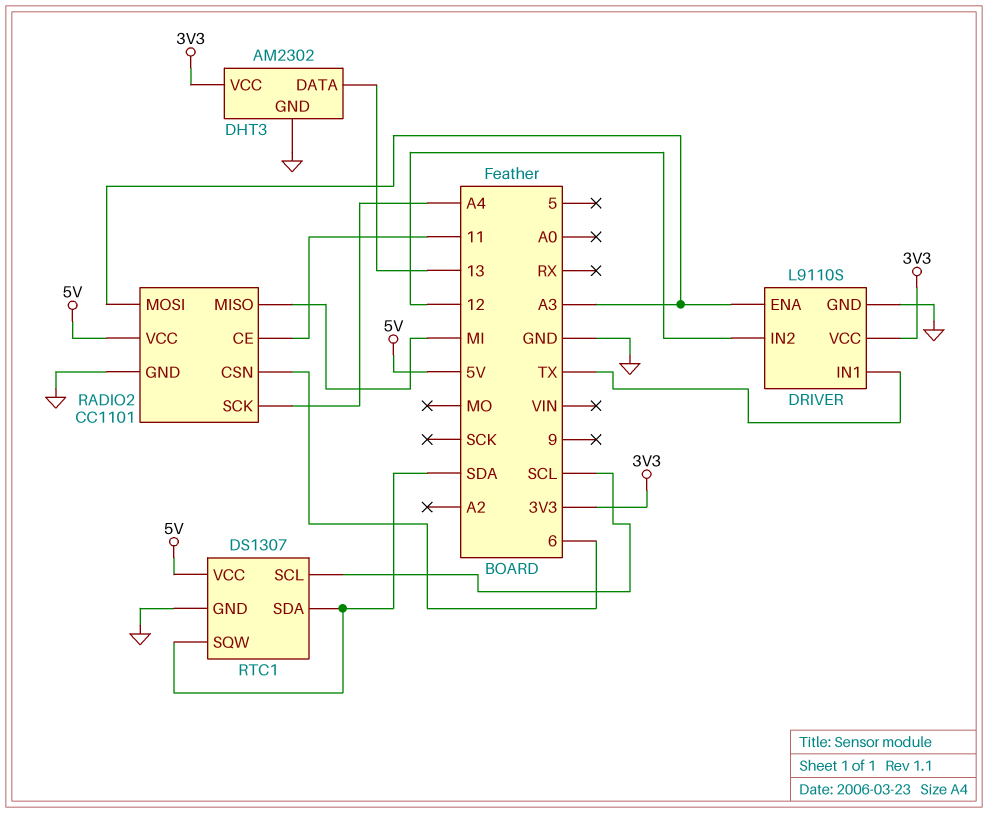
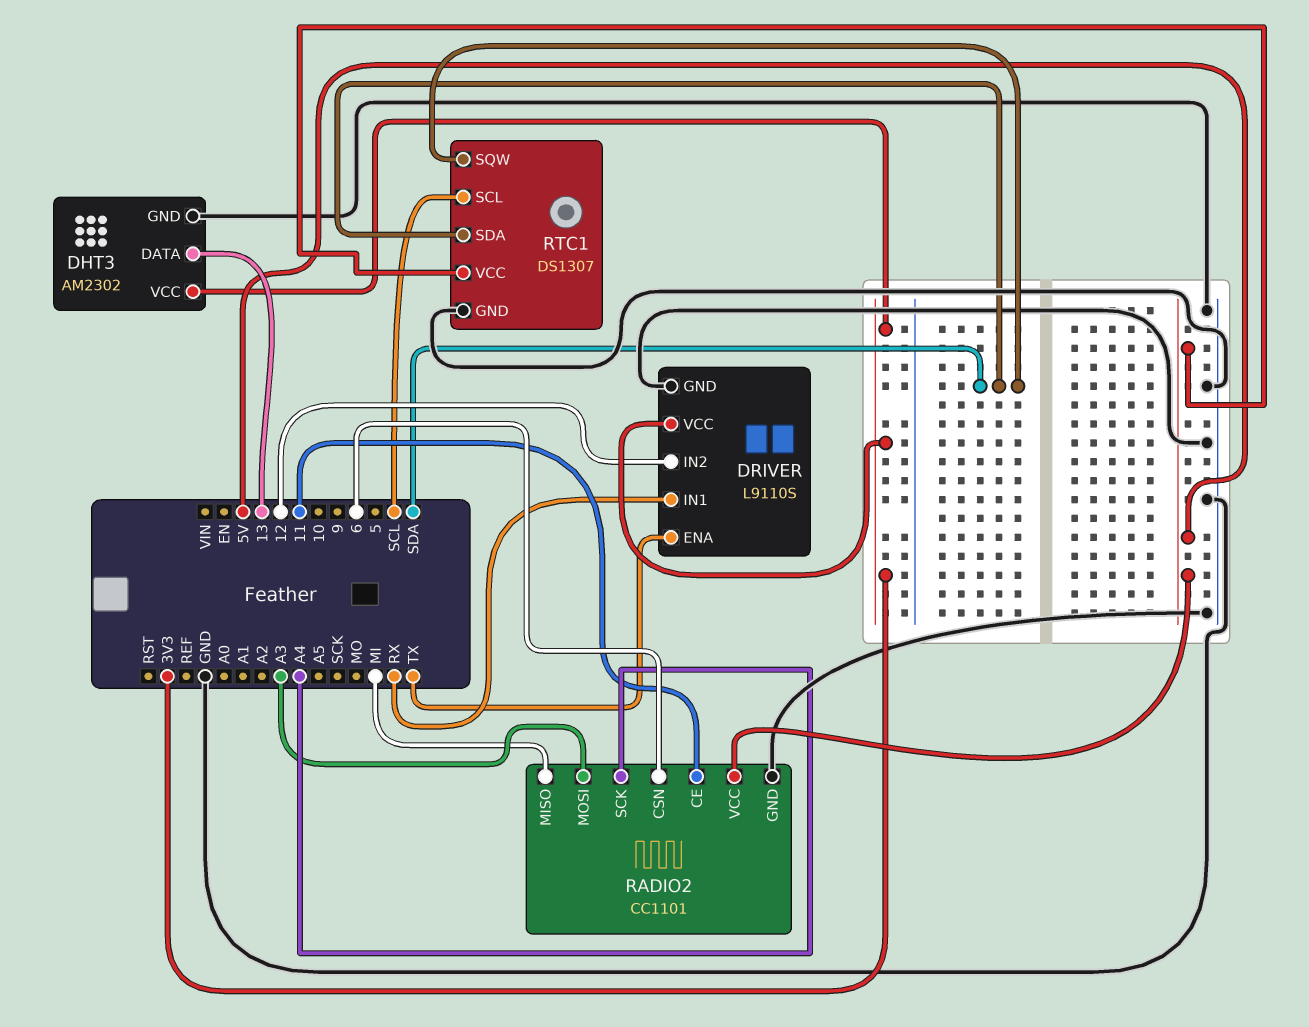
DRIVER pin ENA: A3 -> TX
DRIVER pin IN1: TX -> RX

